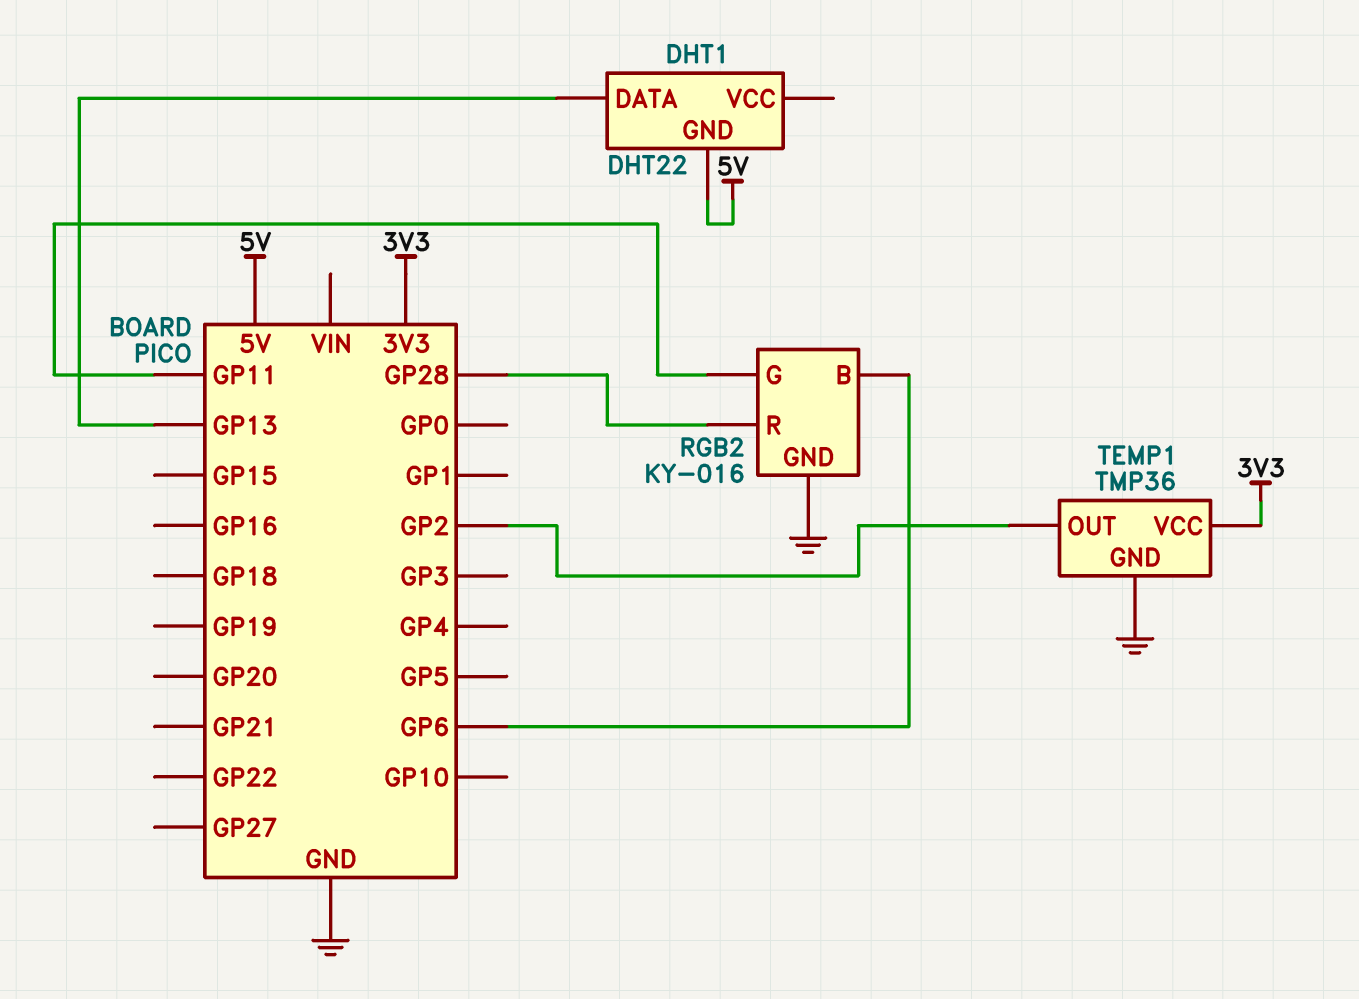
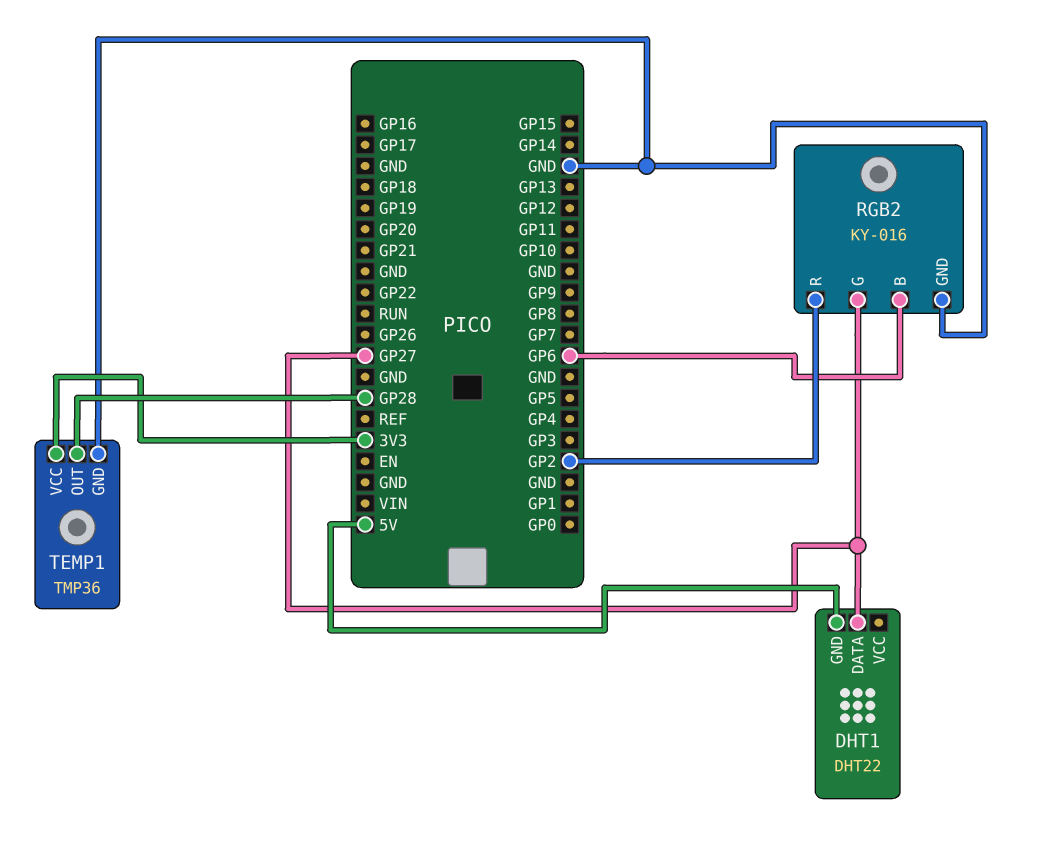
DHT1 pin DATA: GP13 -> GP27
RGB2 pin G: GP11 -> GP27
RGB2 pin R: GP28 -> GP2
TEMP1 pin OUT: GP2 -> GP28

